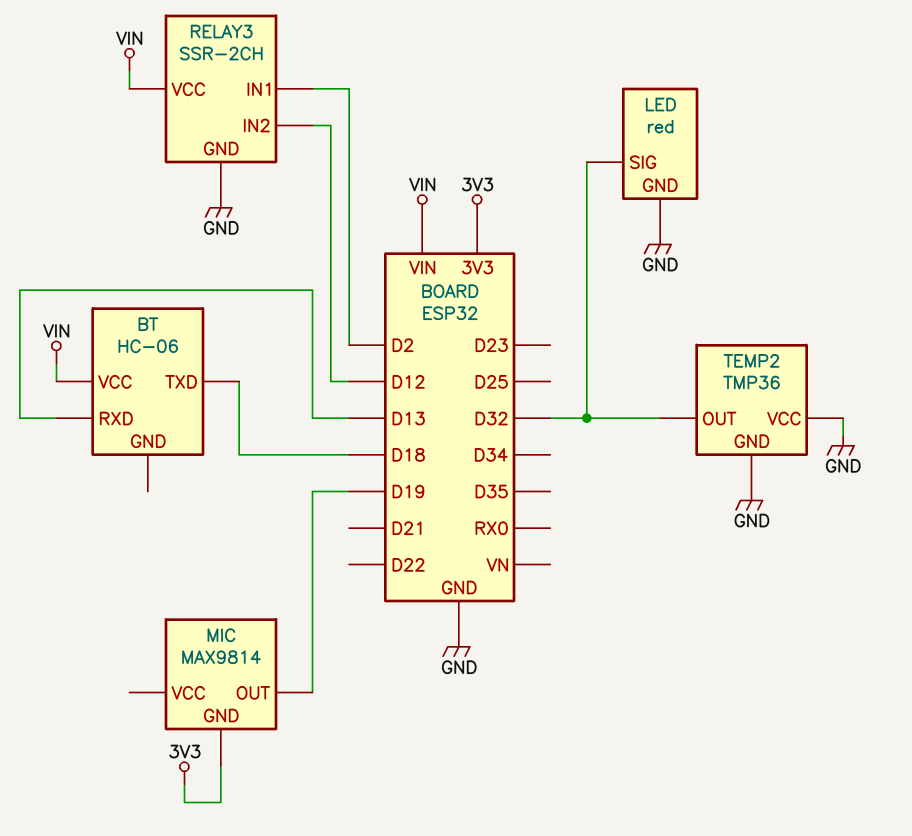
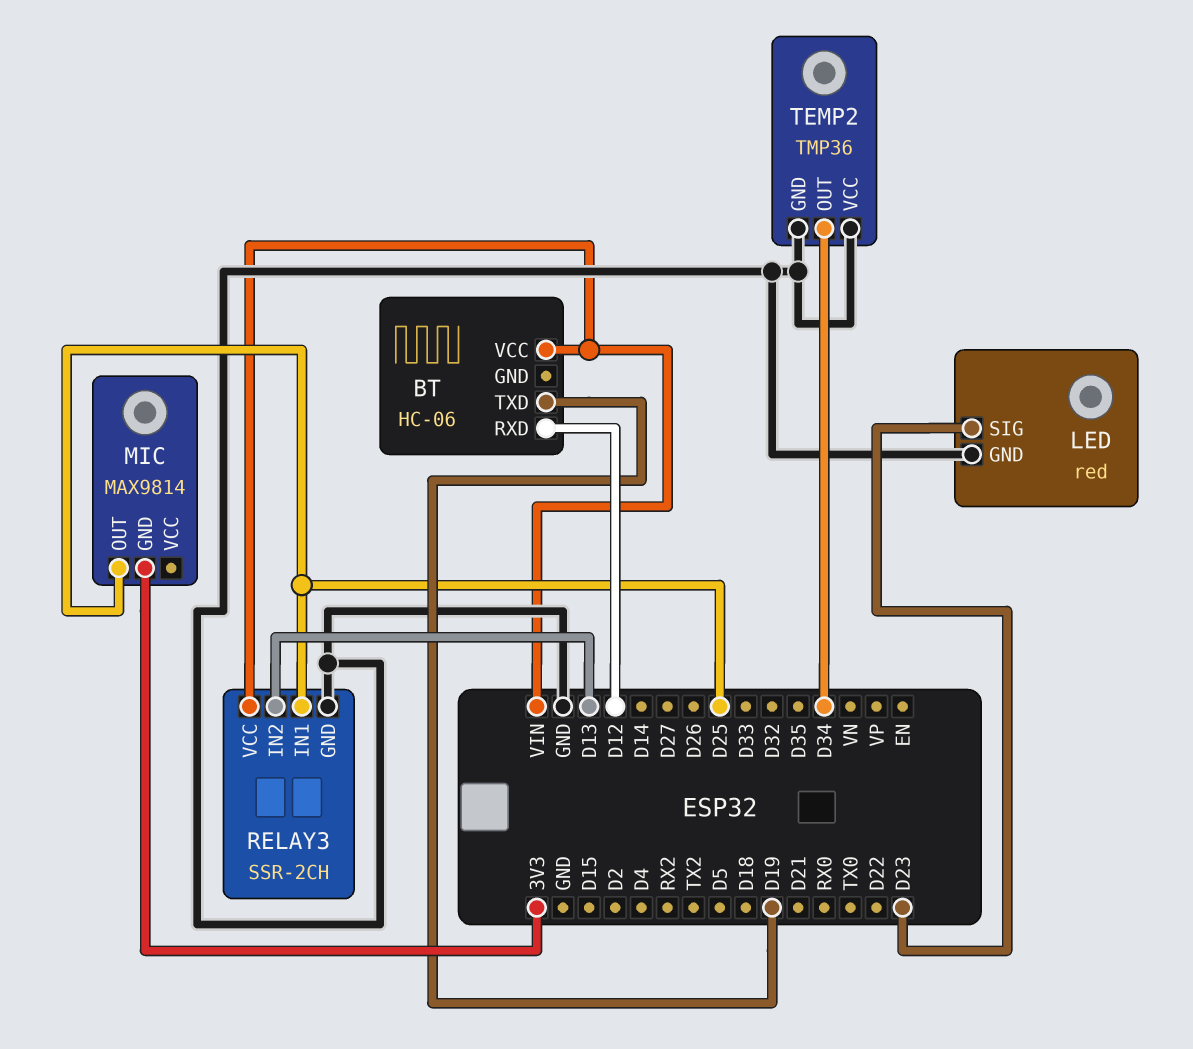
BT pin RXD: D13 -> D12
BT pin TXD: D18 -> D19
LED pin SIG: D32 -> D23
MIC pin OUT: D19 -> D25
RELAY3 pin IN1: D2 -> D25
RELAY3 pin IN2: D12 -> D13
TEMP2 pin OUT: D32 -> D34

